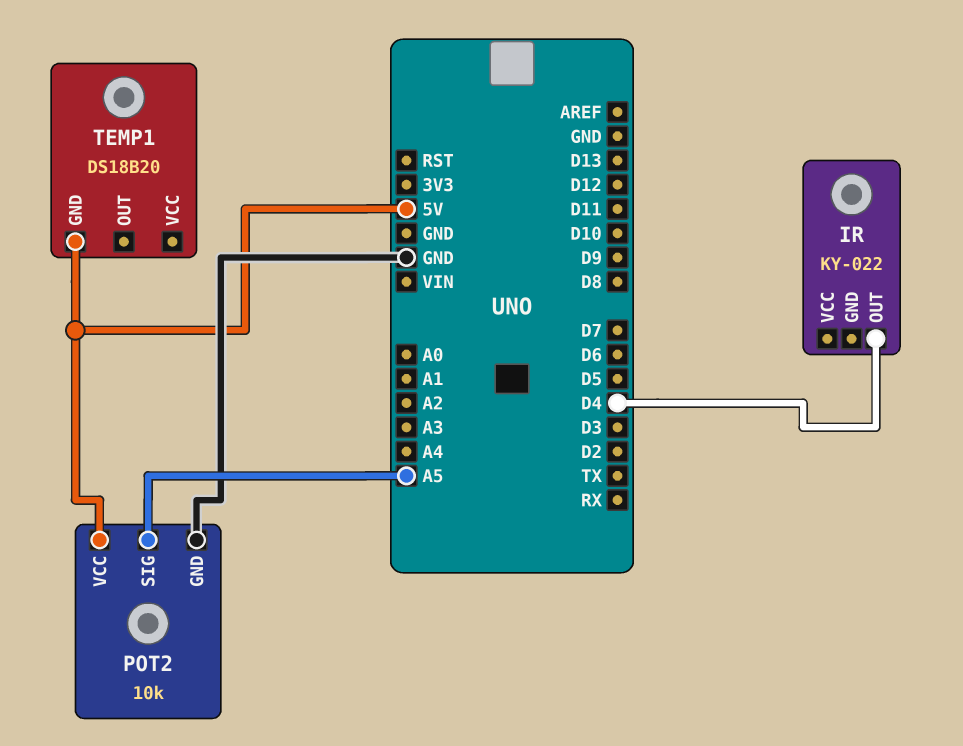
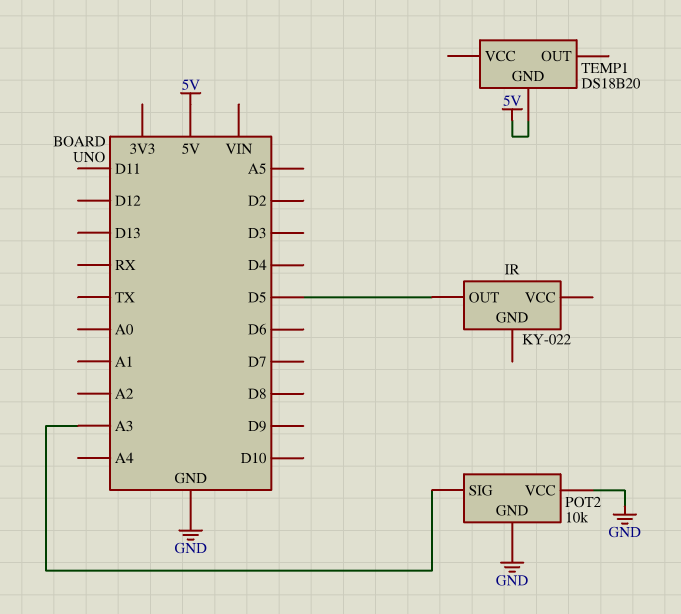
IR pin OUT: D4 -> D5
POT2 pin SIG: A5 -> A3
POT2 pin VCC: 5V -> GND

